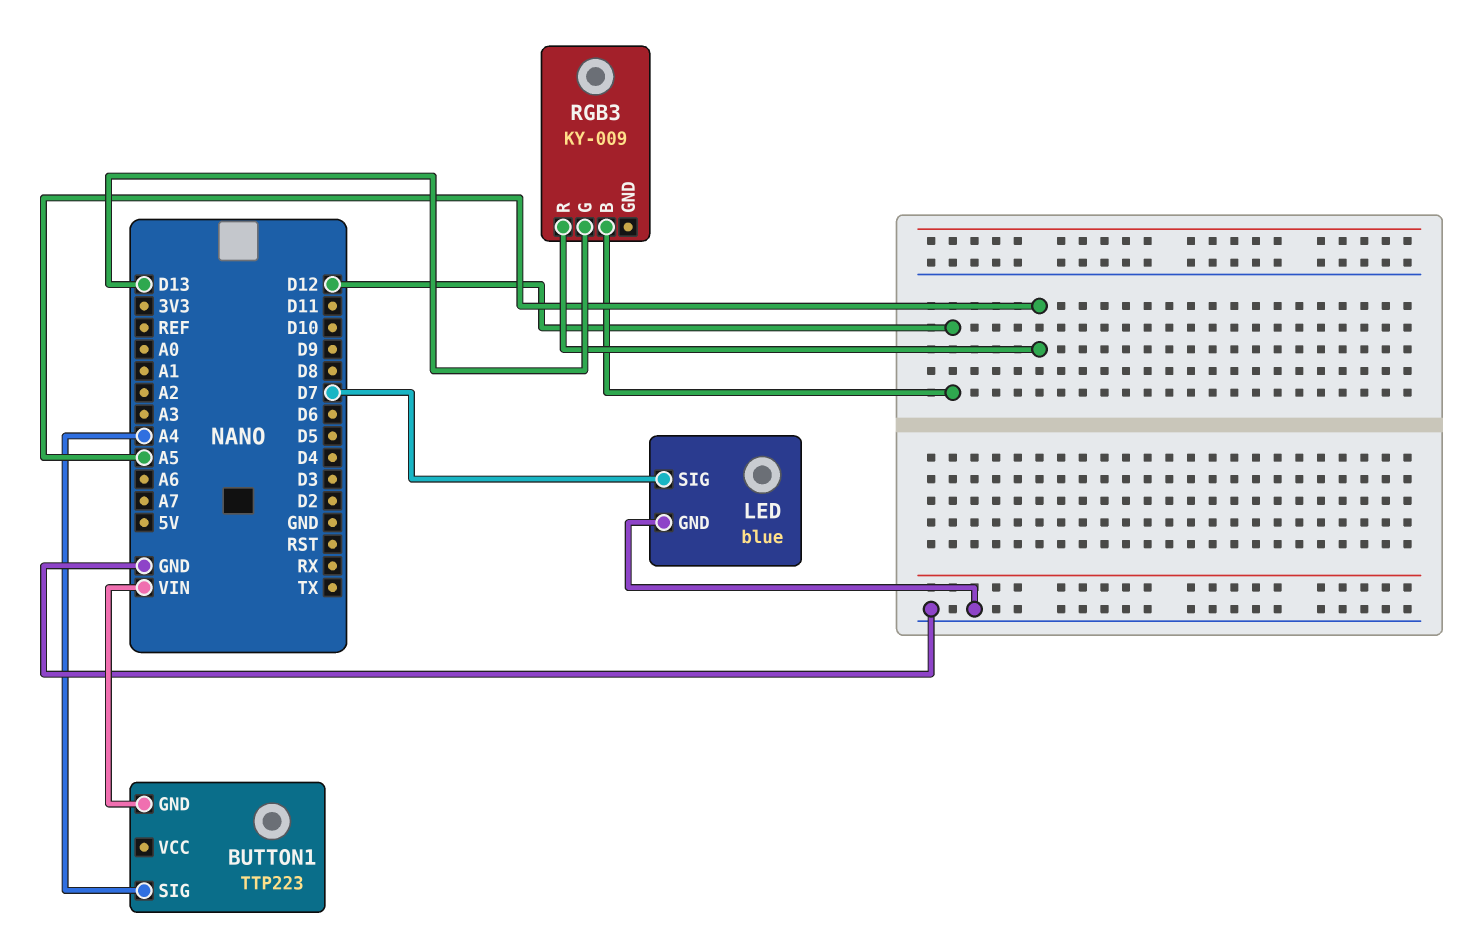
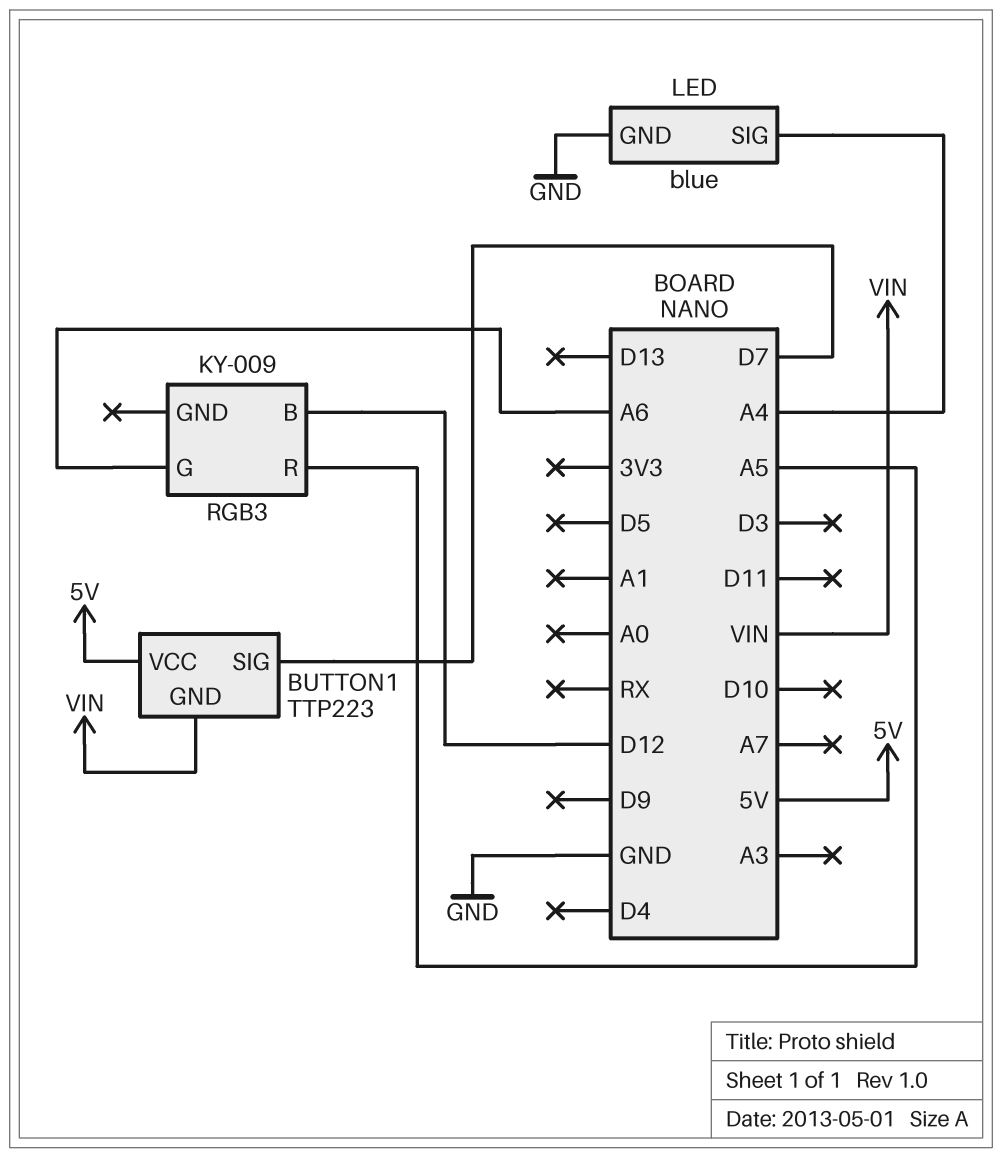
BUTTON1 pin SIG: A4 -> D7
BUTTON1 pin VCC: none -> 5V
LED pin SIG: D7 -> A4
RGB3 pin G: D13 -> A6

